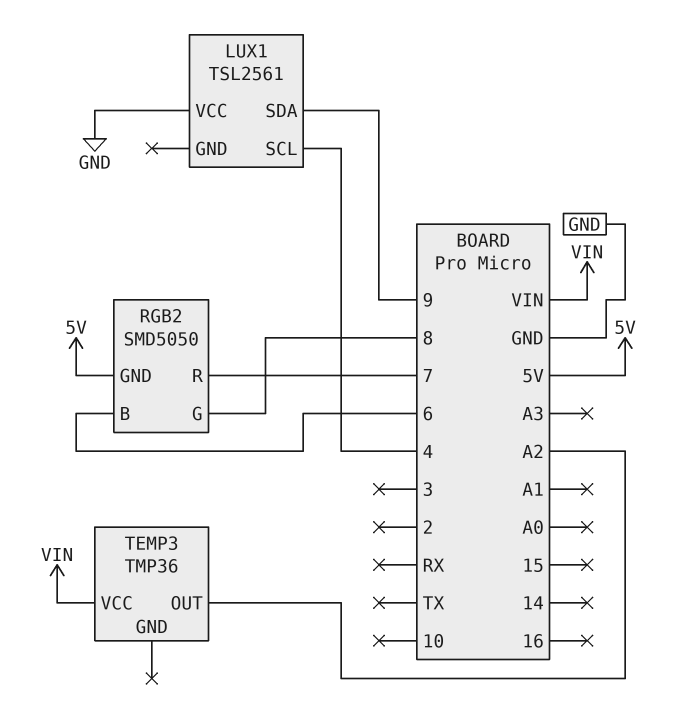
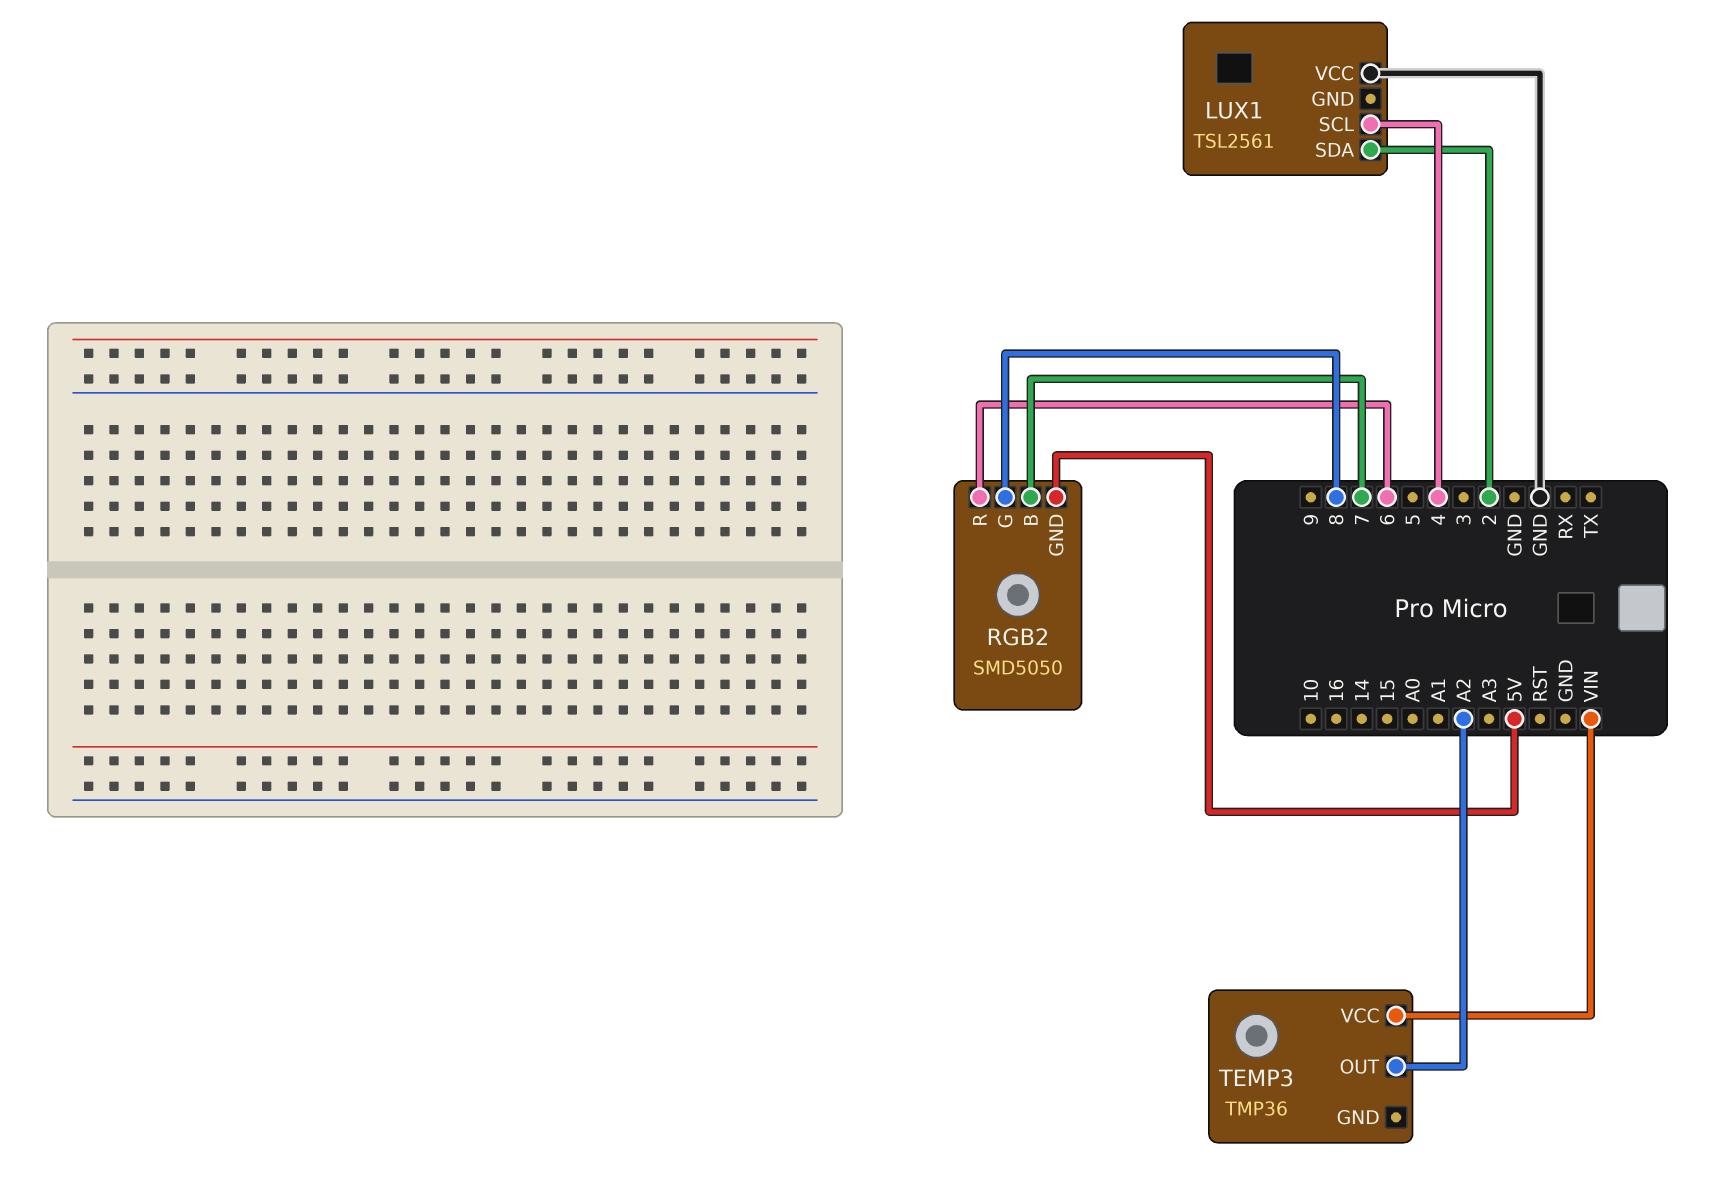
LUX1 pin SDA: 9 -> 2
RGB2 pin B: 6 -> 7
RGB2 pin R: 7 -> 6

